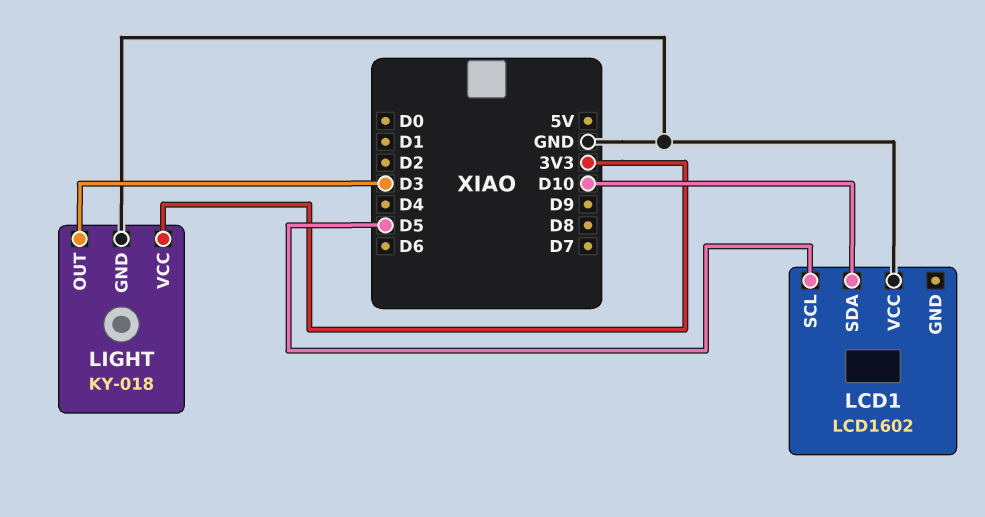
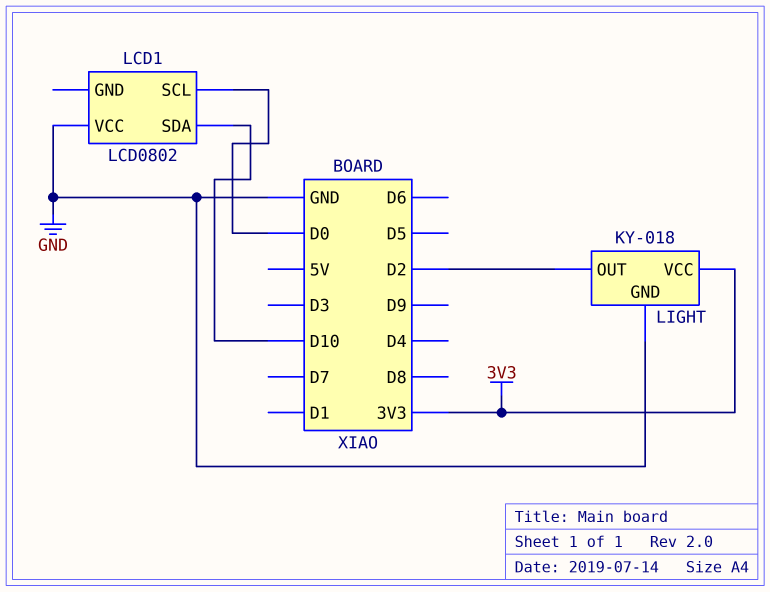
LCD1: LCD1602 -> LCD0802
LCD1 pin SCL: D5 -> D0
LIGHT pin OUT: D3 -> D2

